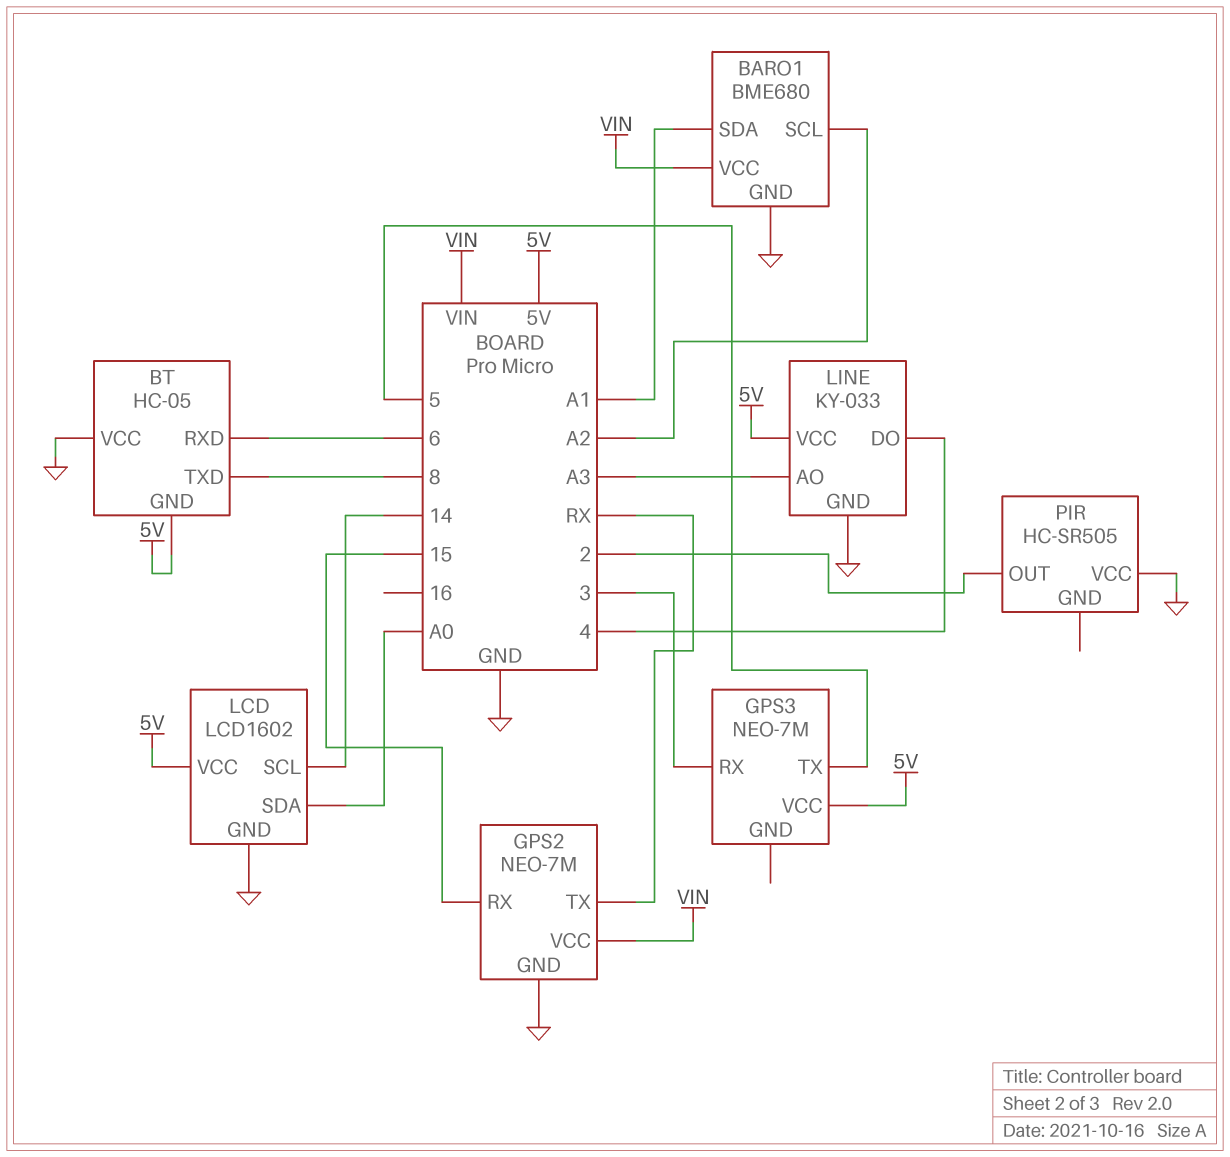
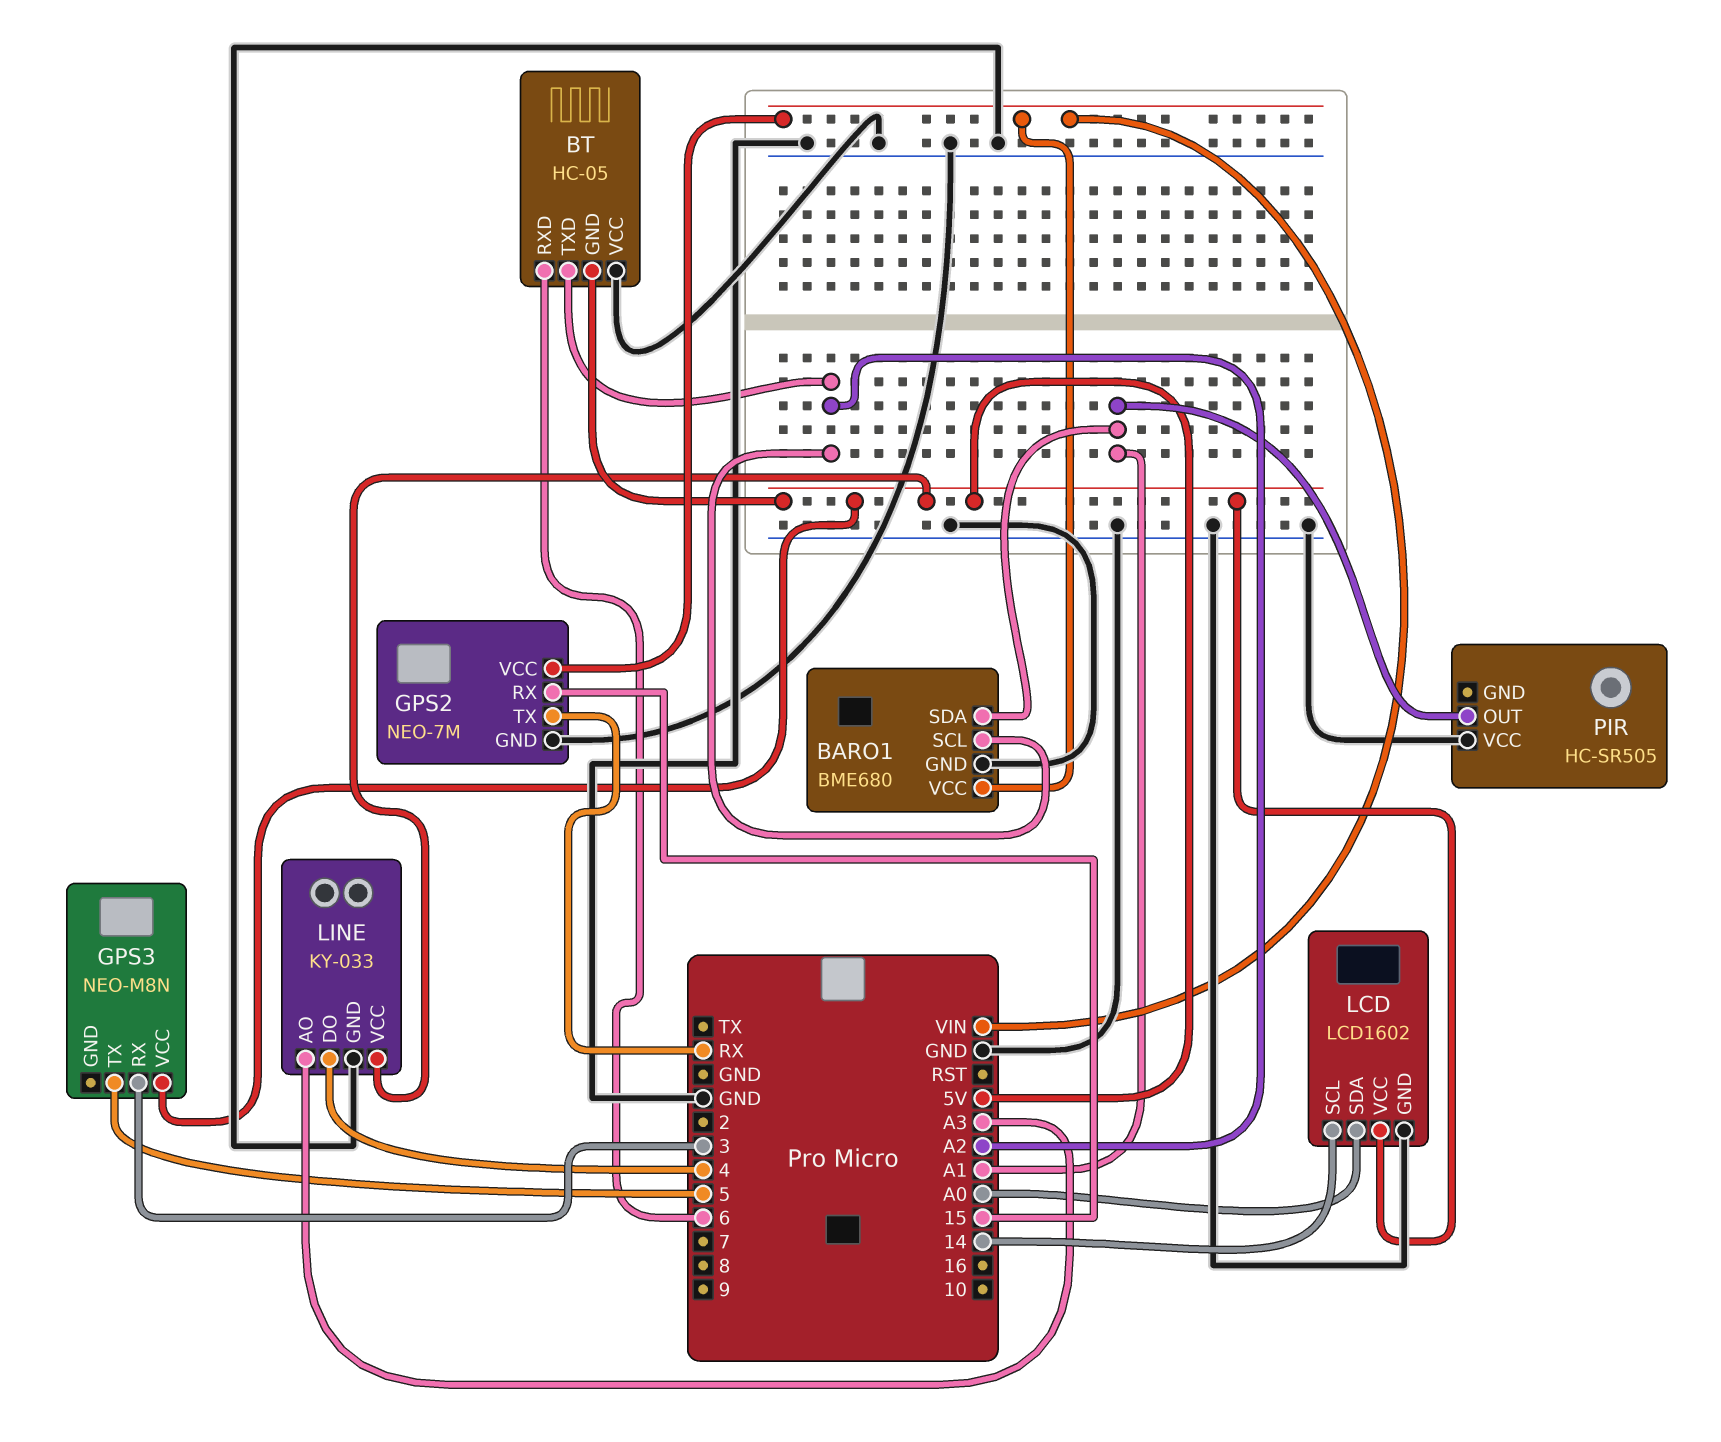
BT pin TXD: 8 -> A2
GPS3: NEO-7M -> NEO-M8N
PIR pin OUT: 2 -> A1

